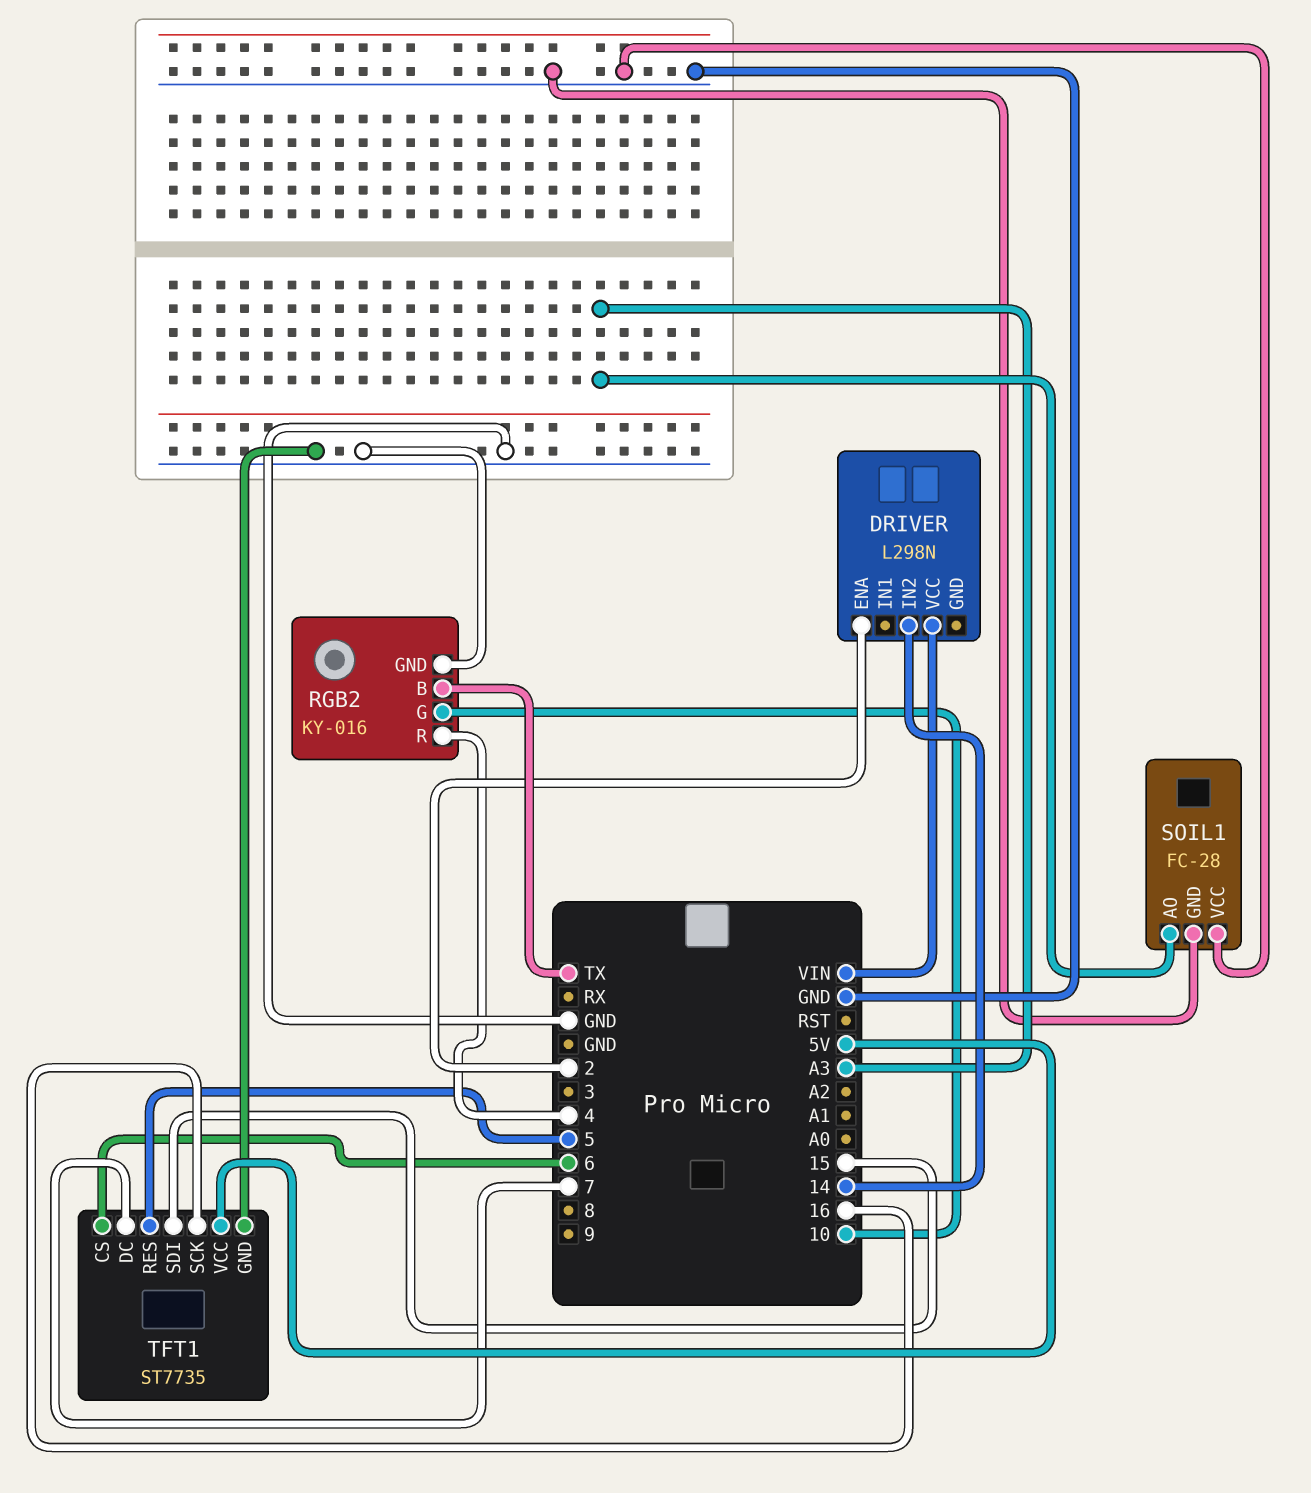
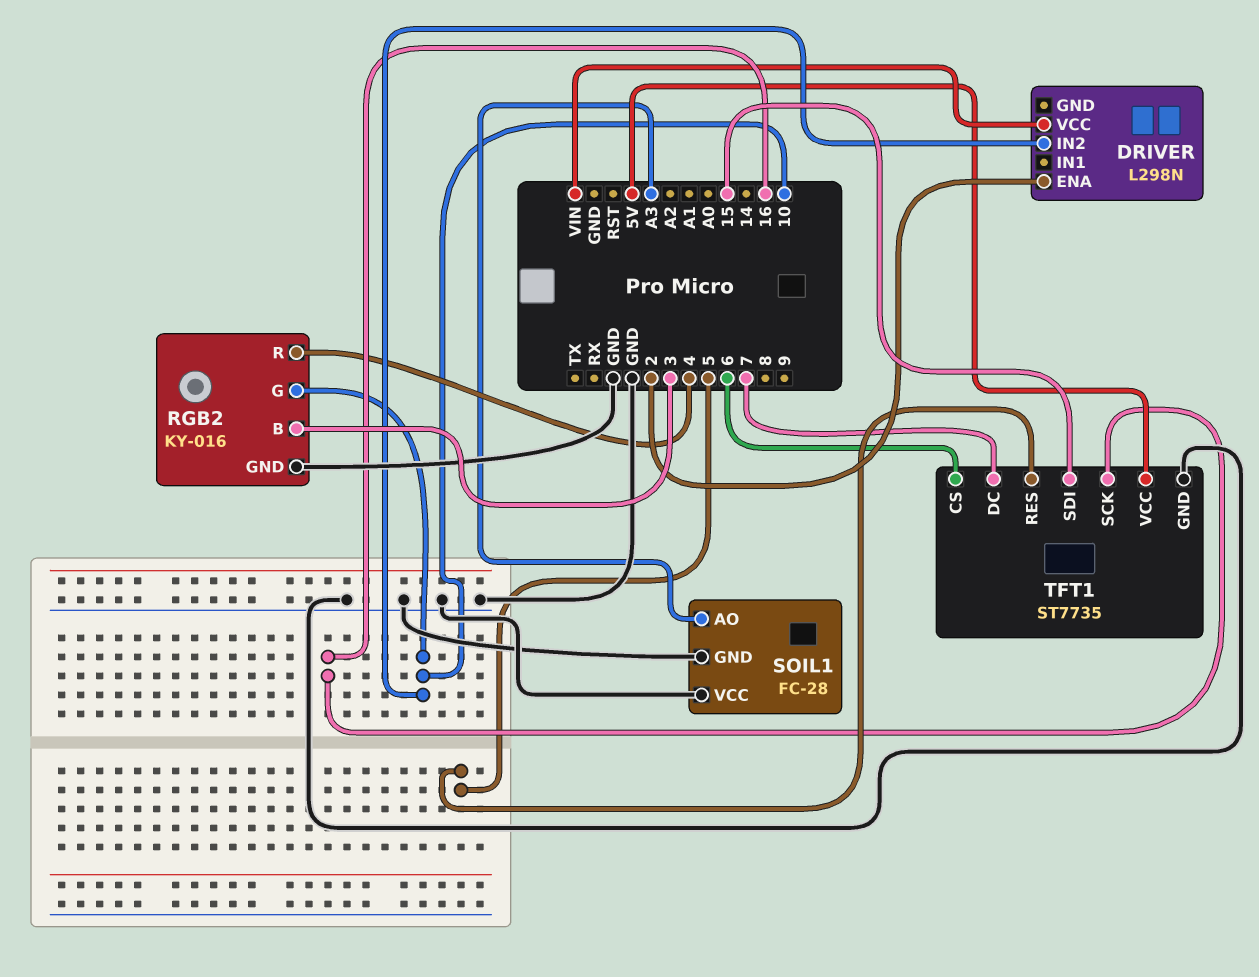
DRIVER pin IN2: 14 -> 10
RGB2 pin B: TX -> 3

